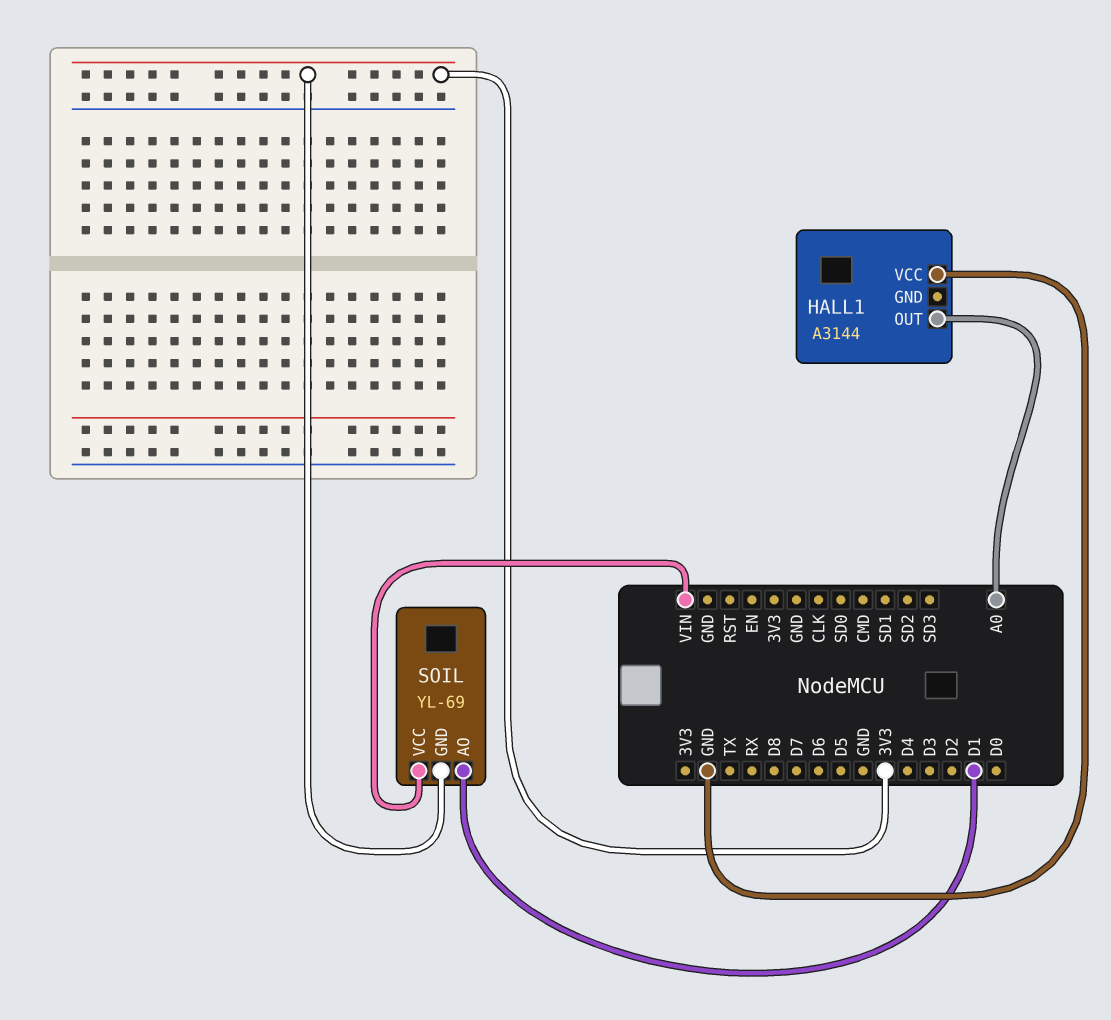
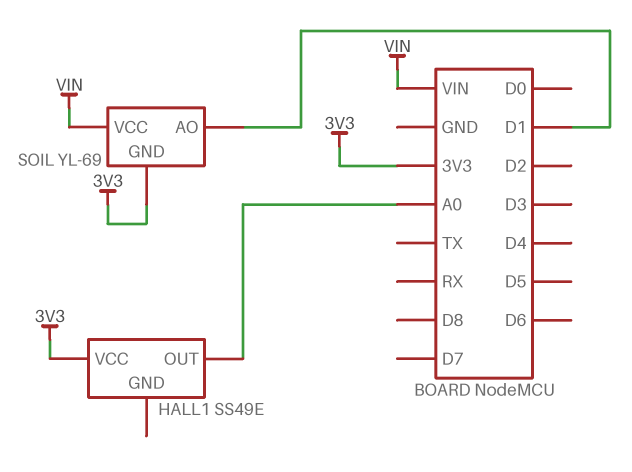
HALL1: A3144 -> SS49E
HALL1 pin VCC: GND -> 3V3

